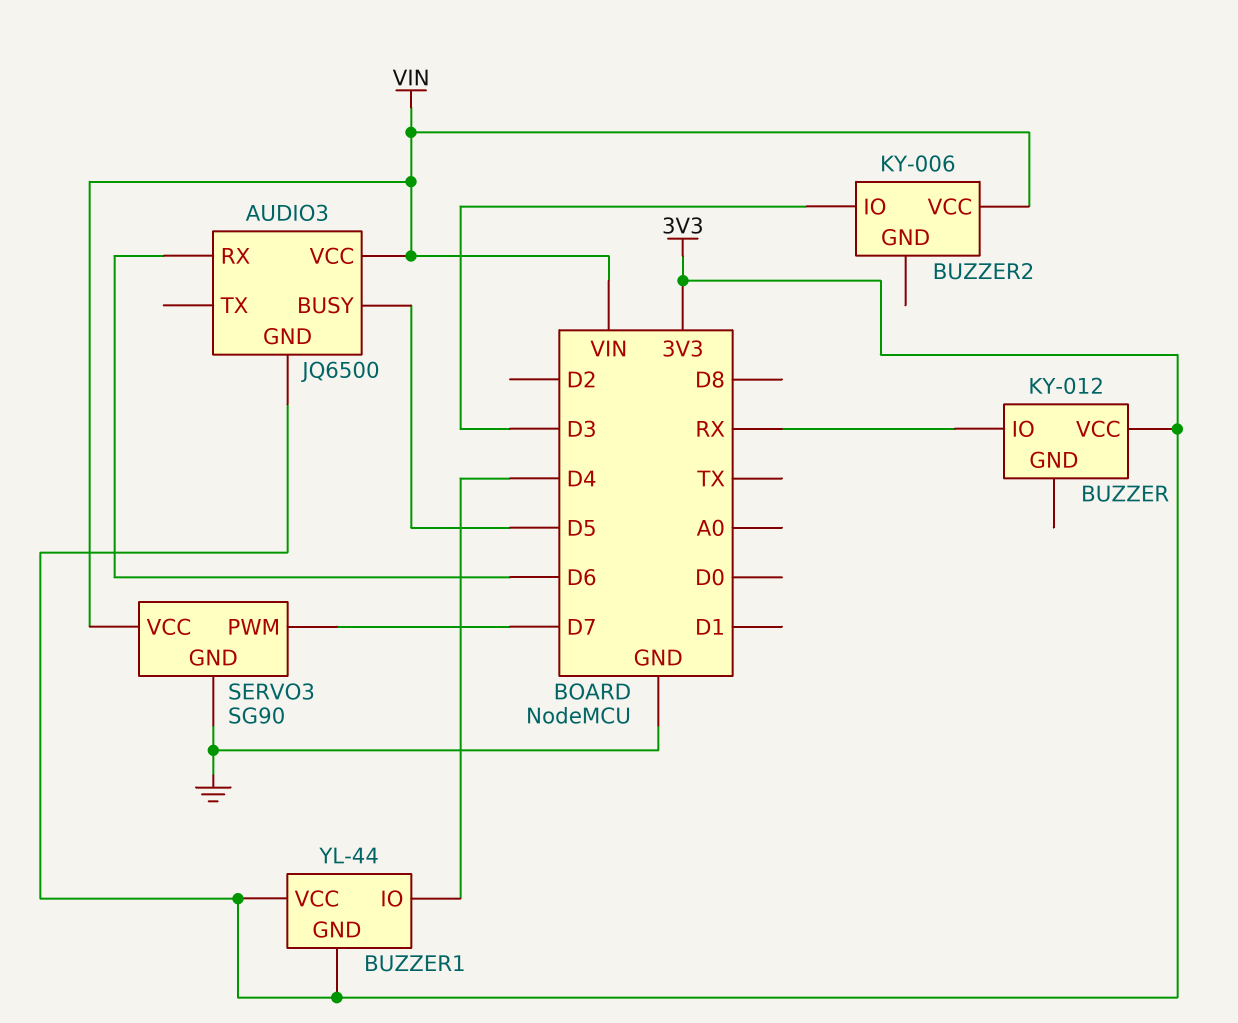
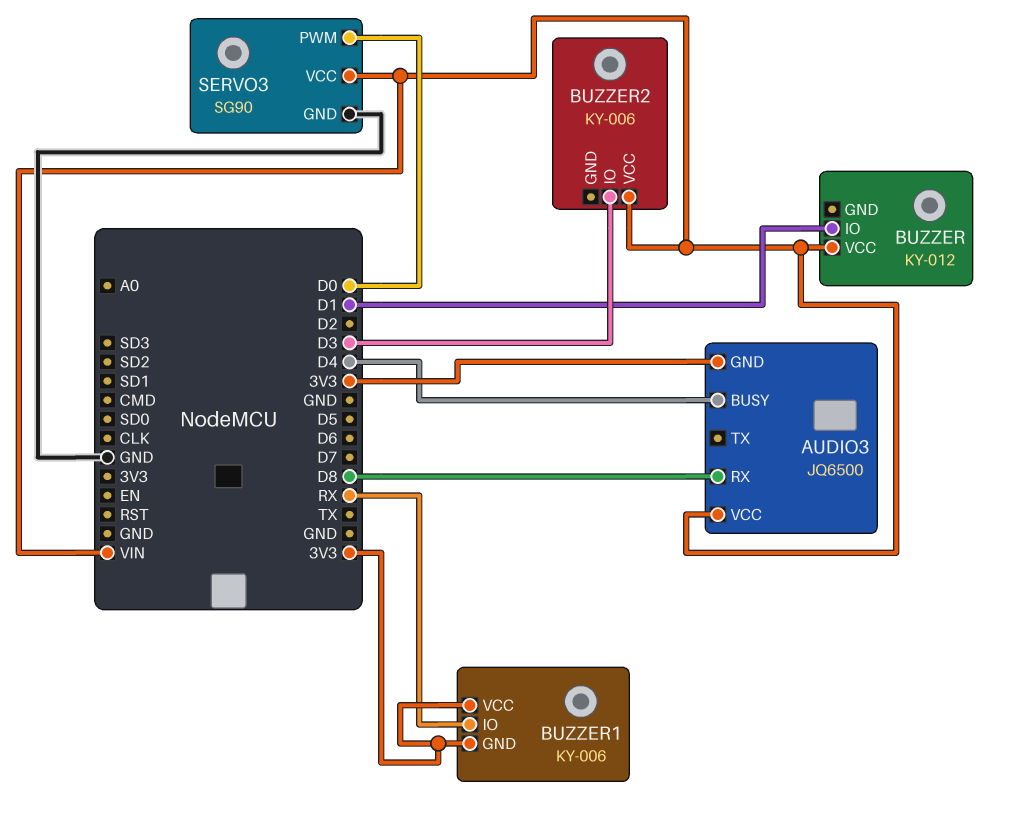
AUDIO3 pin BUSY: D5 -> D4
AUDIO3 pin RX: D6 -> D8
BUZZER pin IO: RX -> D1
BUZZER pin VCC: 3V3 -> VIN
BUZZER1: YL-44 -> KY-006
BUZZER1 pin IO: D4 -> RX
SERVO3 pin PWM: D7 -> D0

